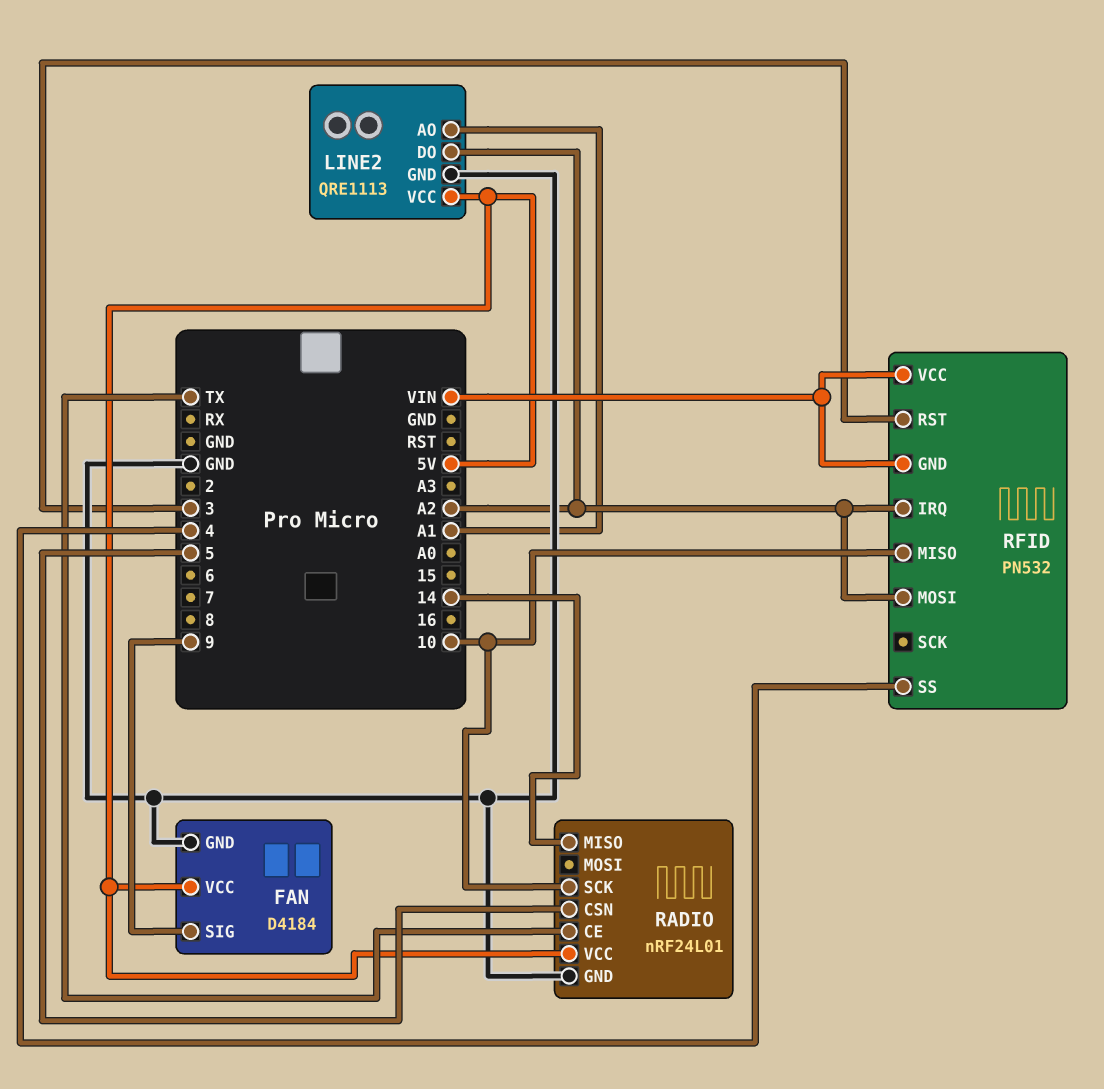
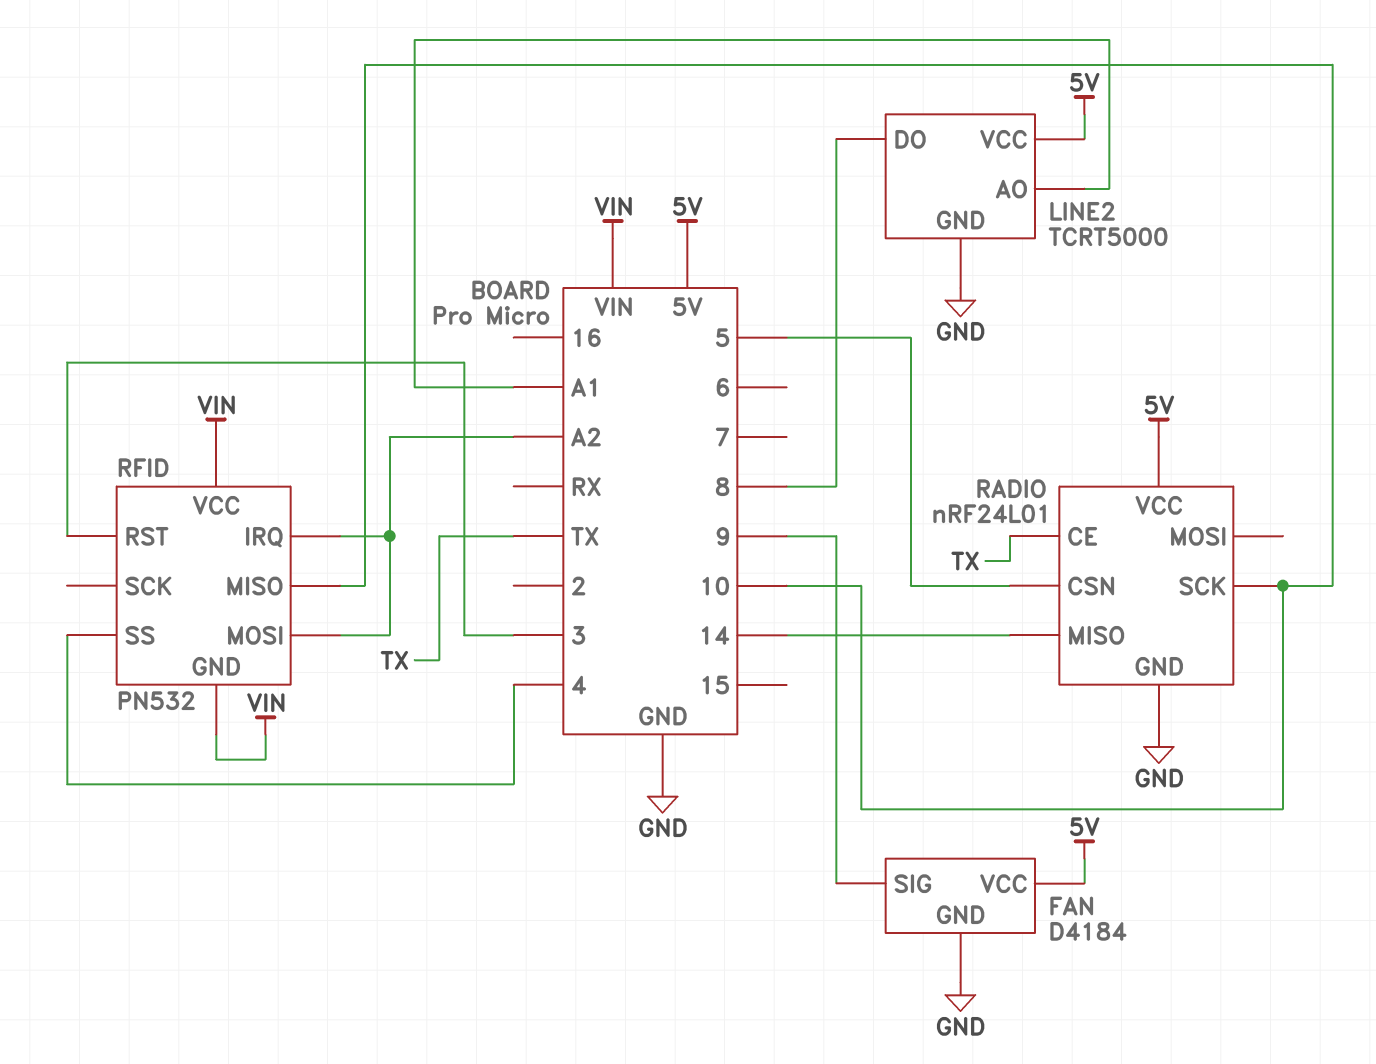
LINE2: QRE1113 -> TCRT5000
LINE2 pin DO: A2 -> 8

